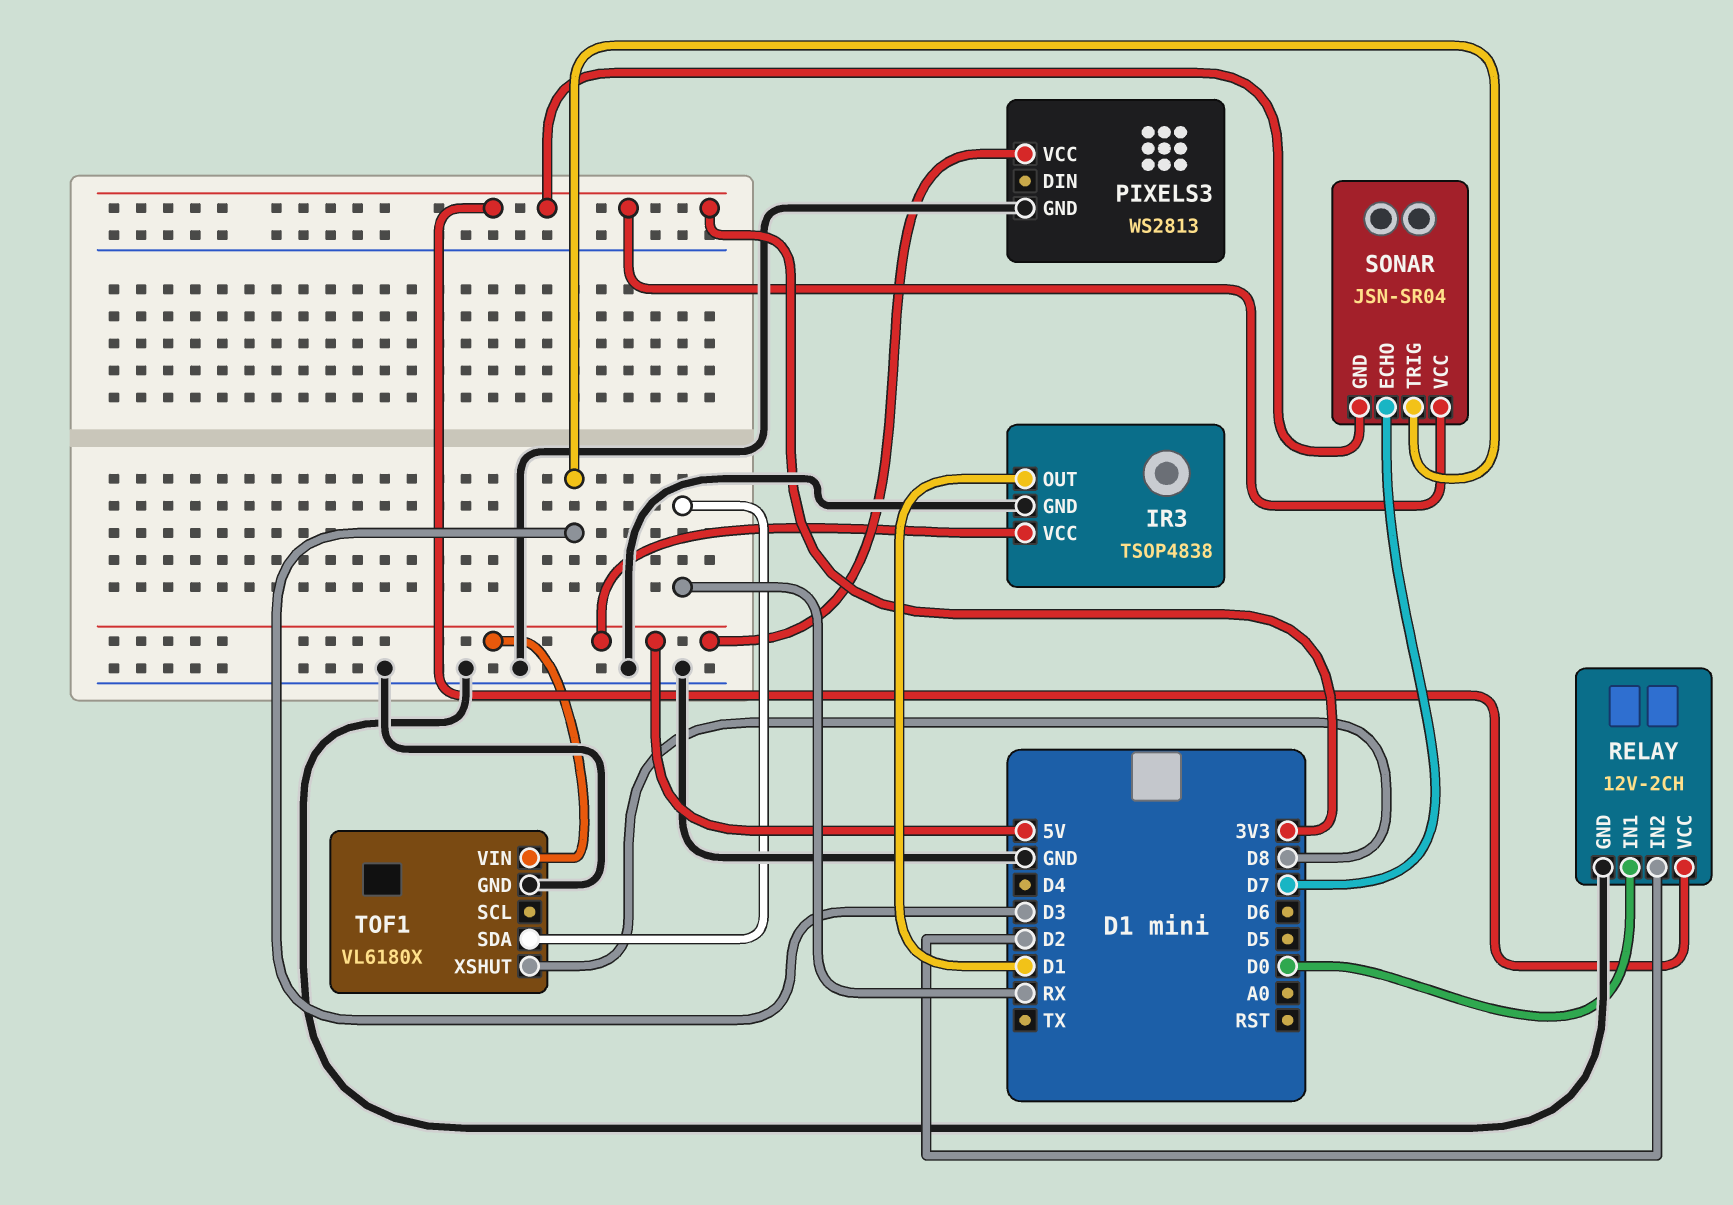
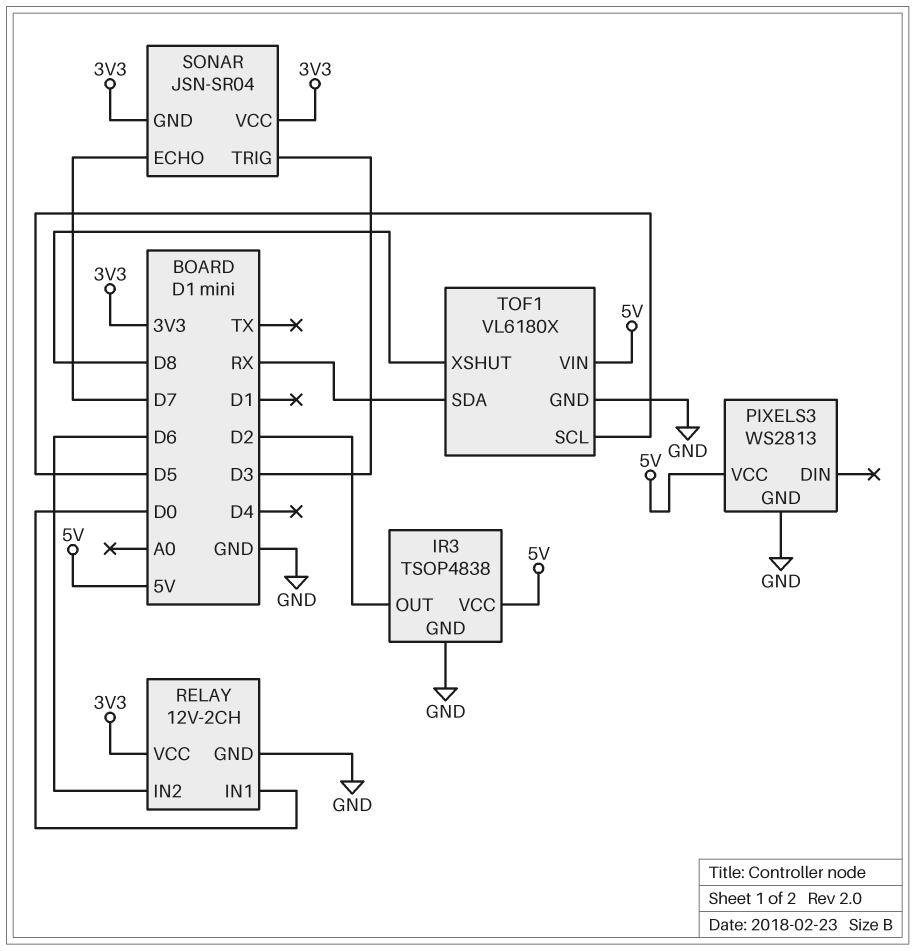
IR3 pin OUT: D1 -> D2
RELAY pin IN2: D2 -> D6
TOF1 pin SCL: none -> D5

